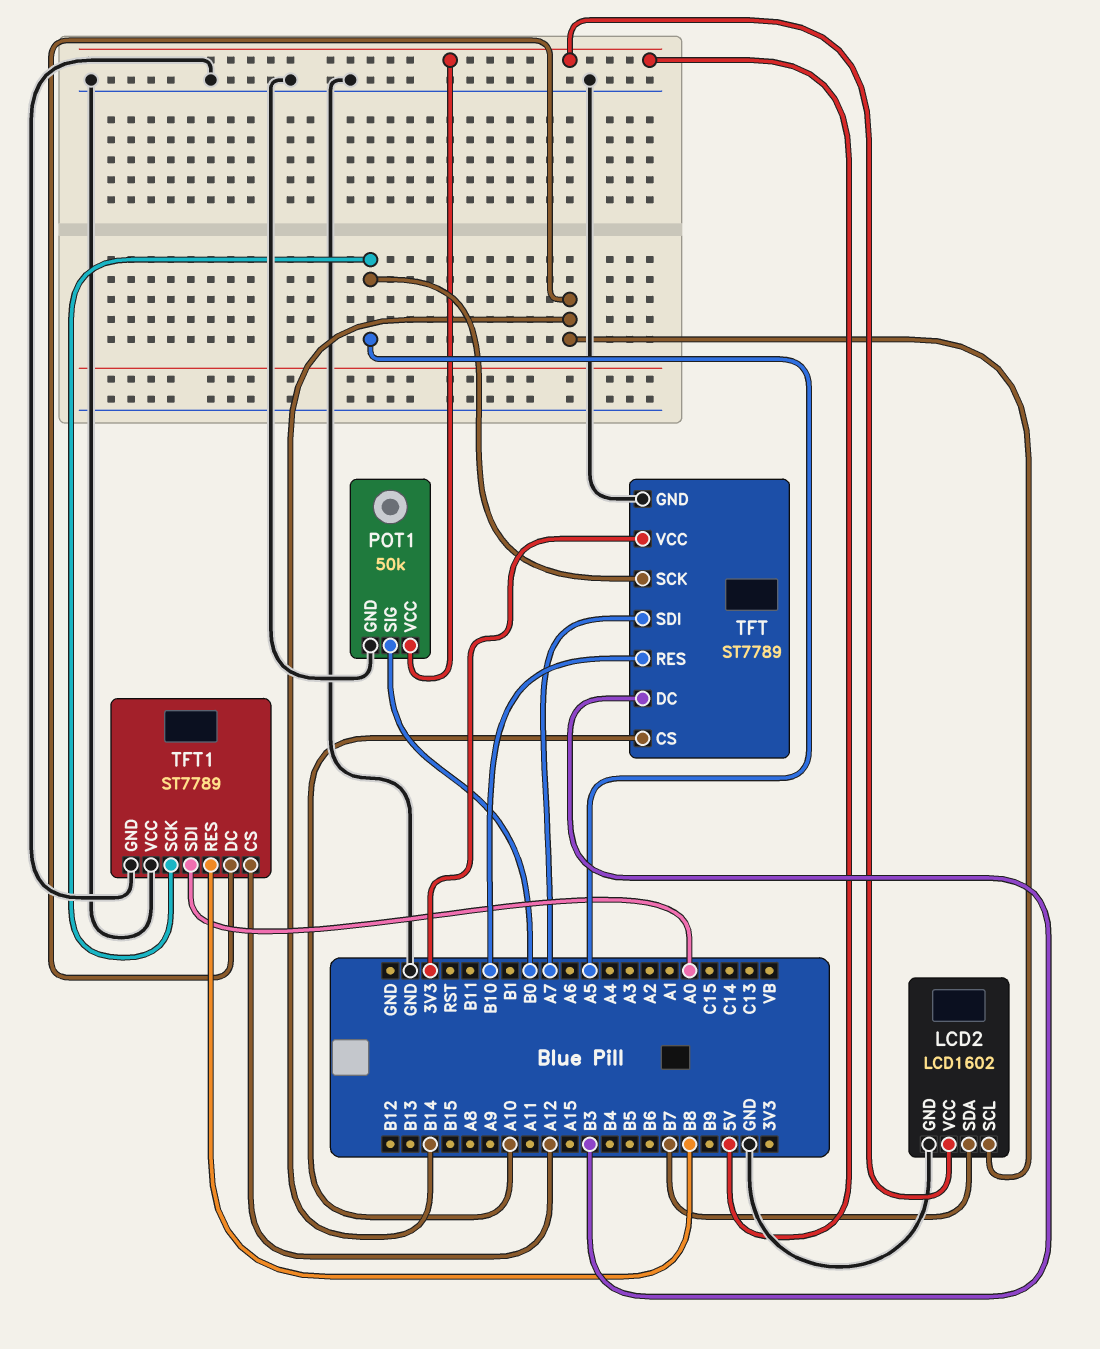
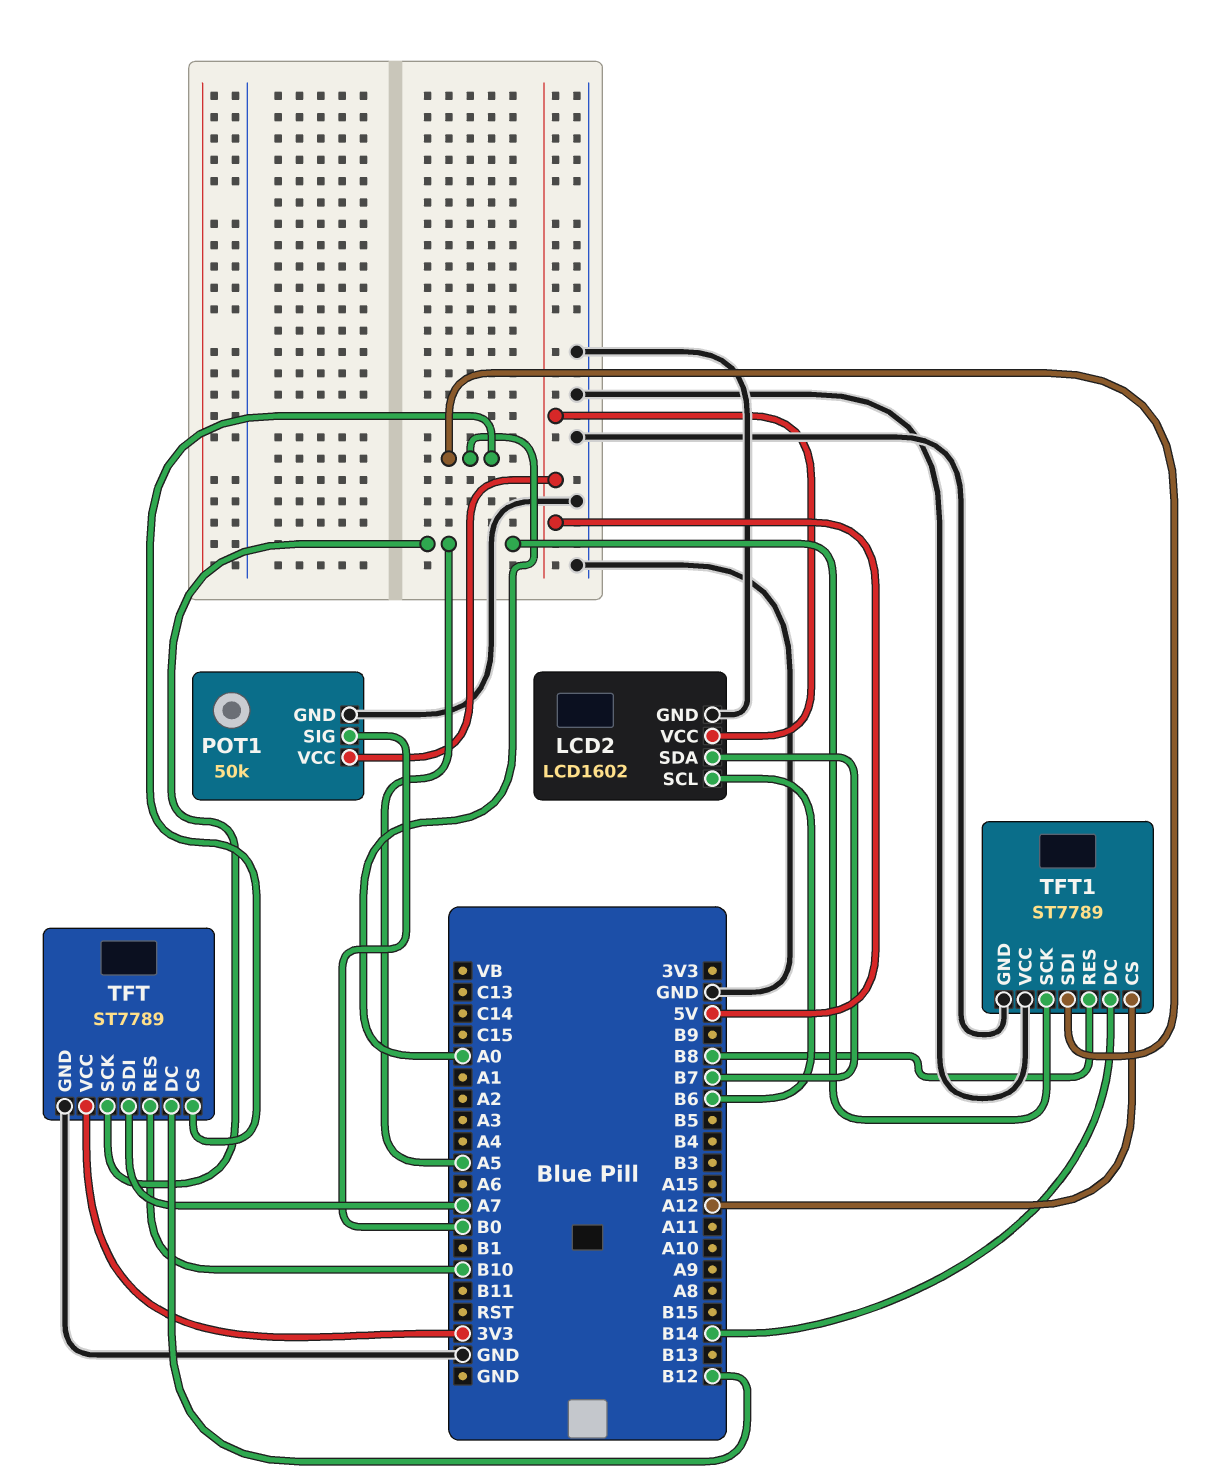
LCD2 pin SCL: B14 -> B6
TFT pin CS: A10 -> A0
TFT pin DC: B3 -> B12

